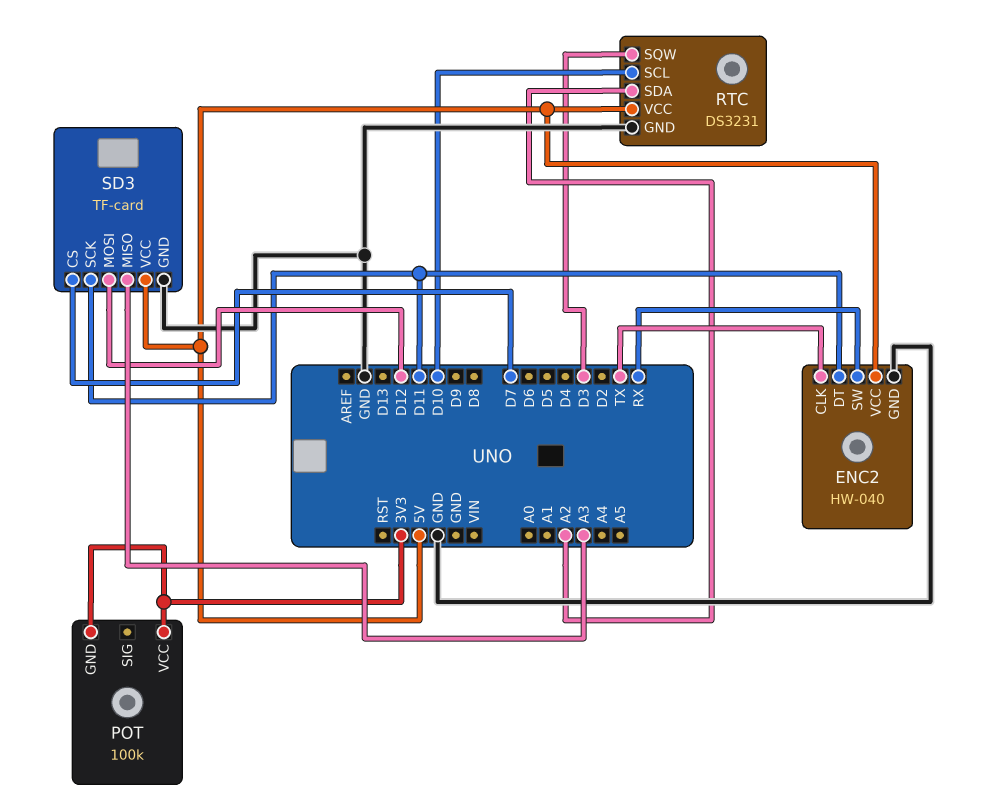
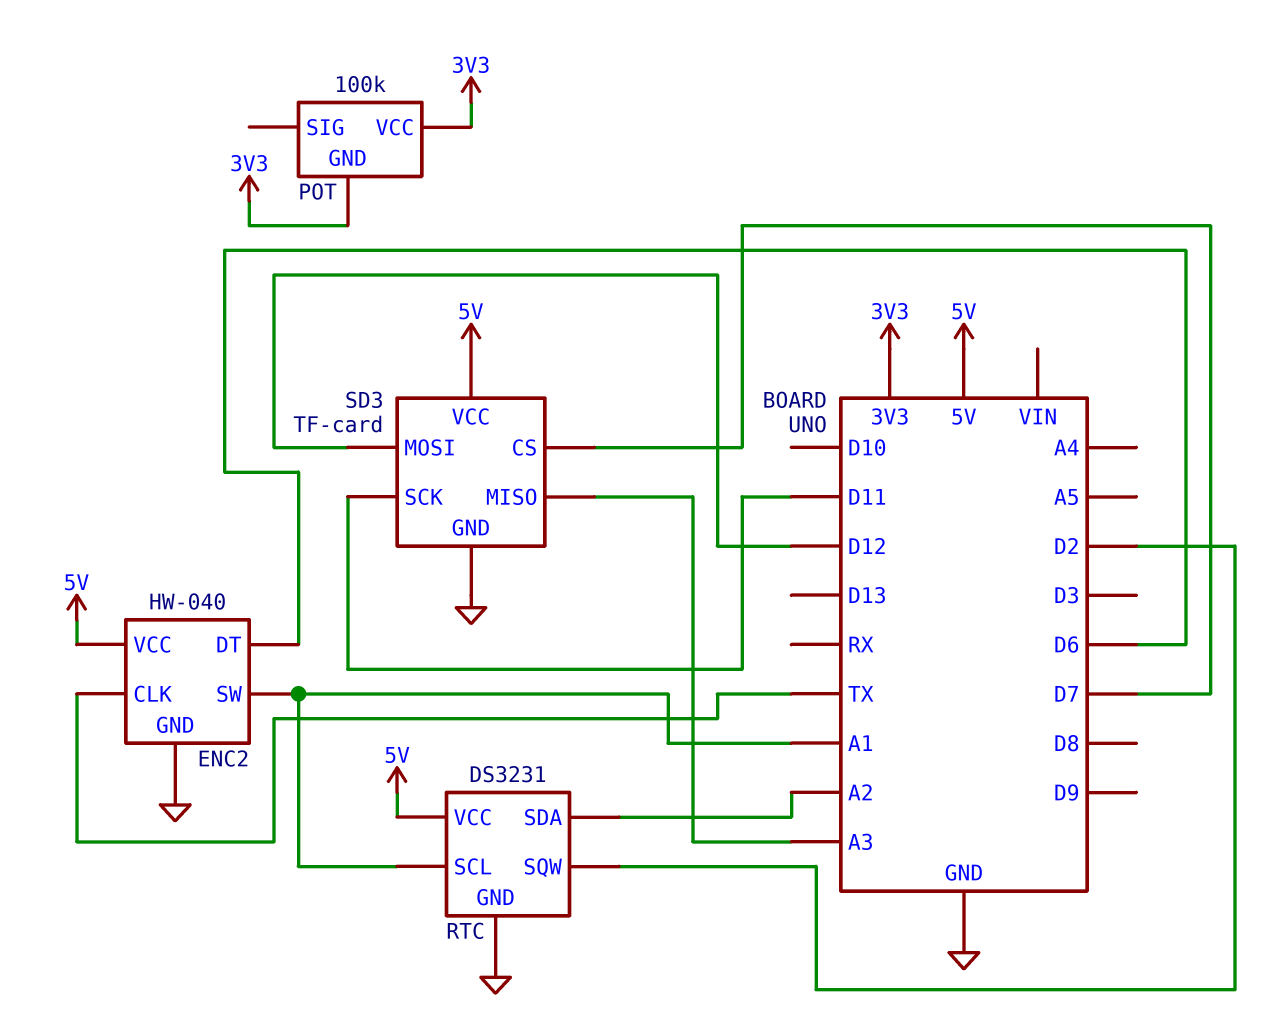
ENC2 pin DT: D11 -> D6
ENC2 pin SW: RX -> A1
RTC pin SCL: D10 -> A1
RTC pin SQW: D3 -> D2

